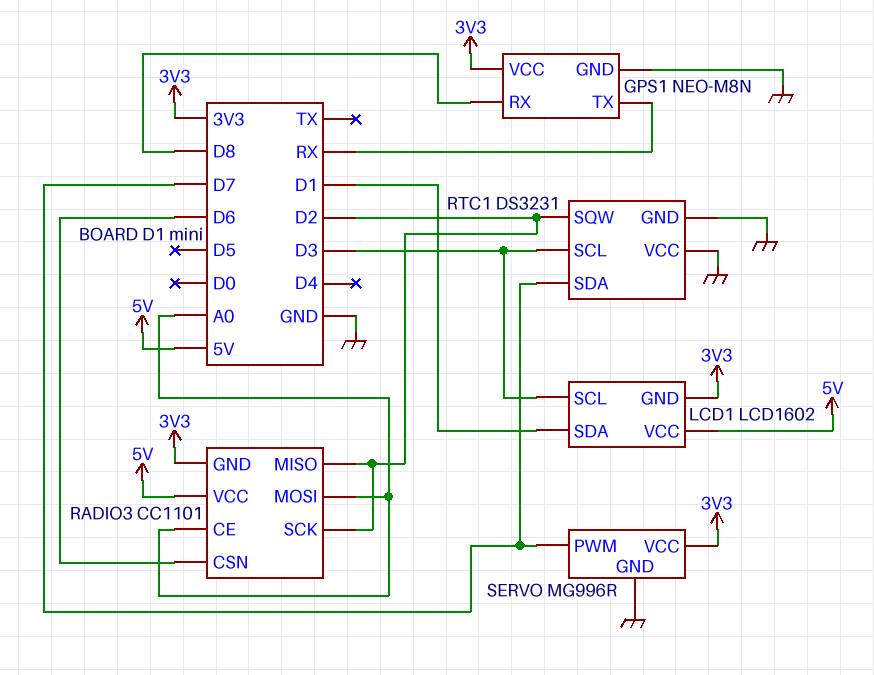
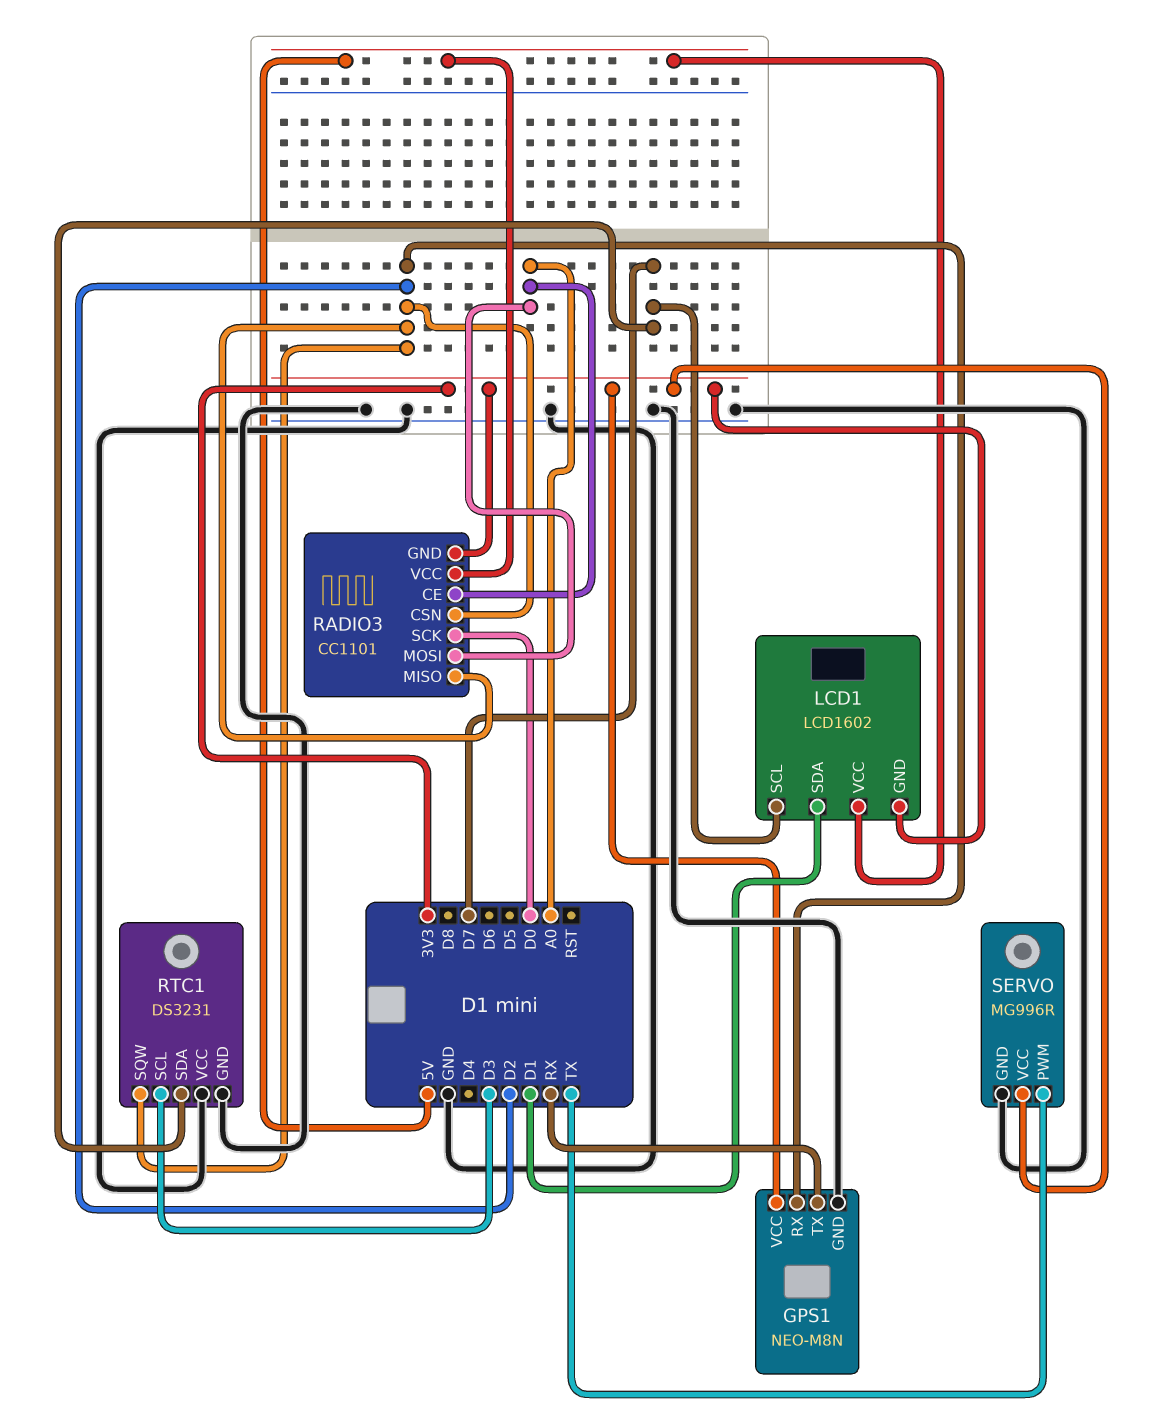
GPS1 pin RX: D8 -> D2
LCD1 pin SCL: D3 -> D7
RADIO3 pin CSN: D6 -> D2
RADIO3 pin SCK: D2 -> D0
SERVO pin PWM: D7 -> TX

